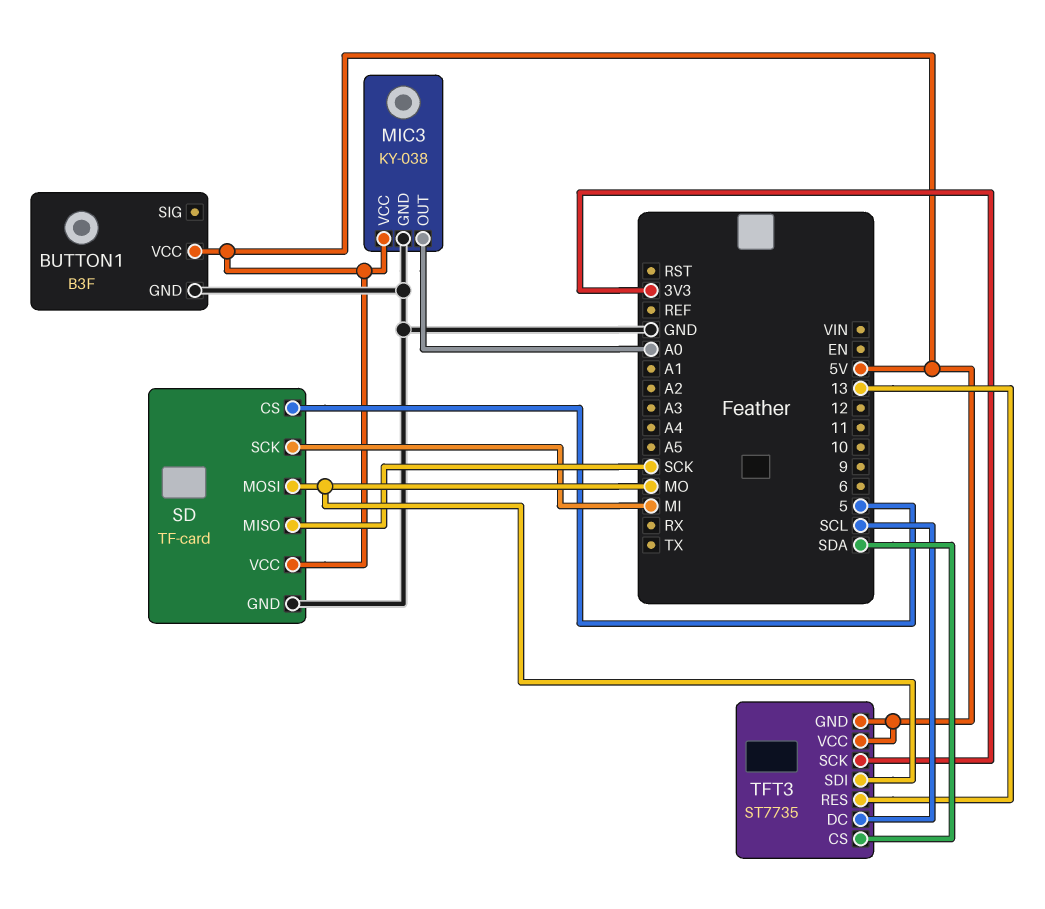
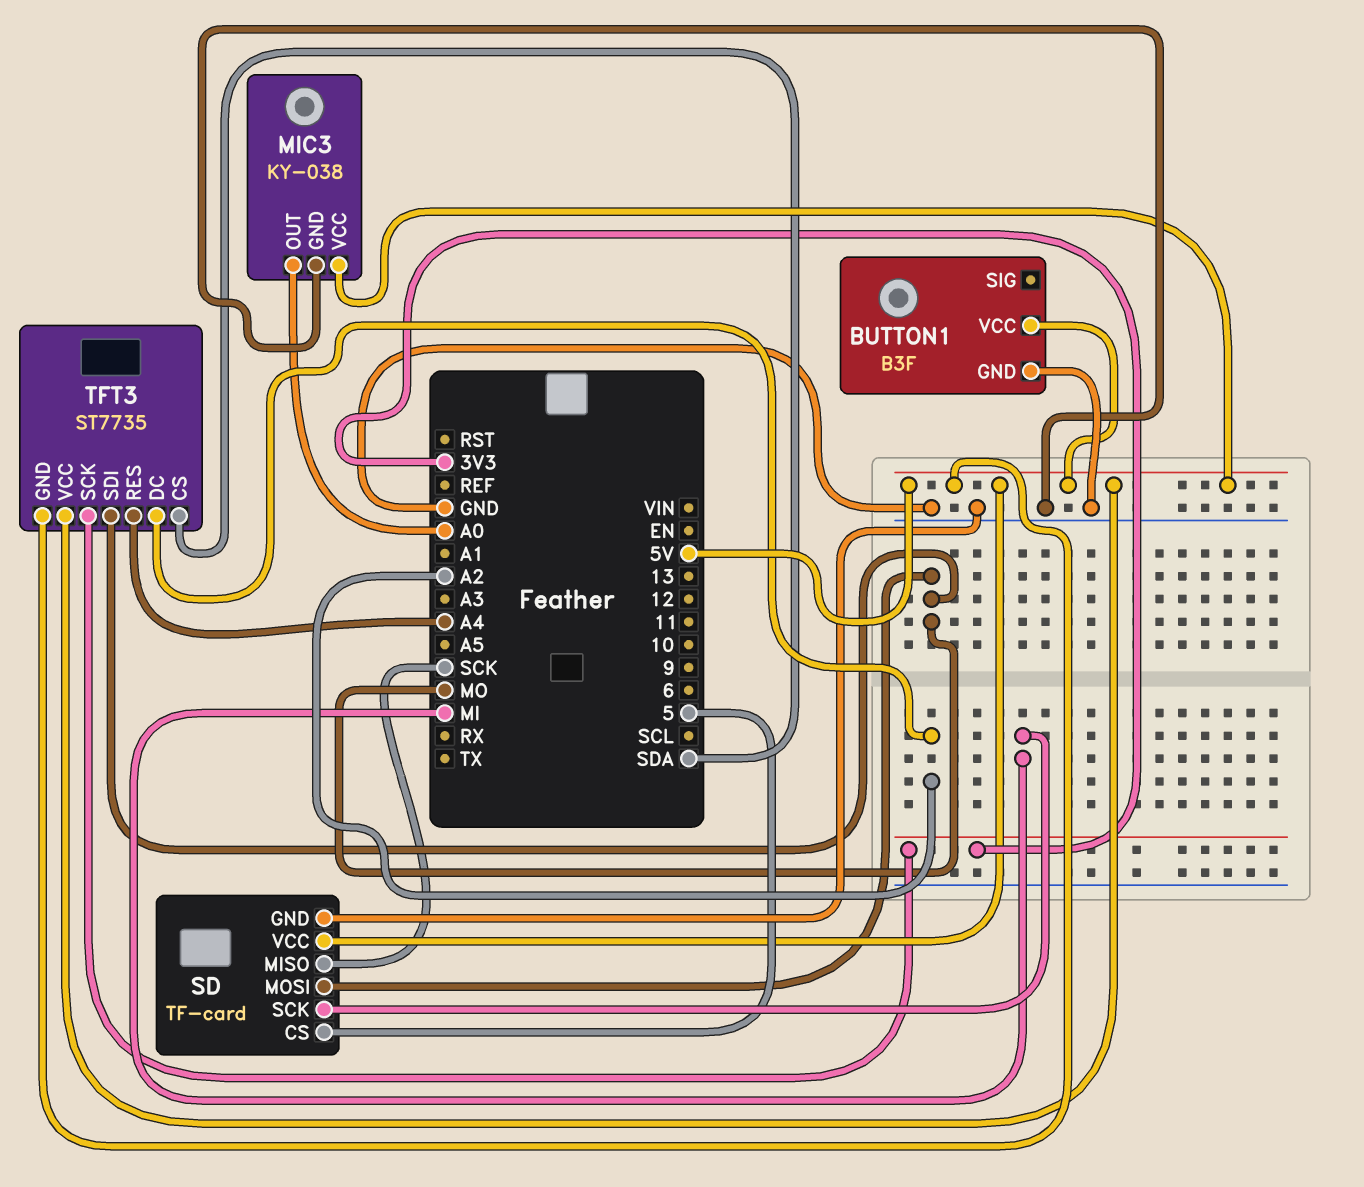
TFT3 pin DC: SCL -> A2
TFT3 pin RES: 13 -> A4

